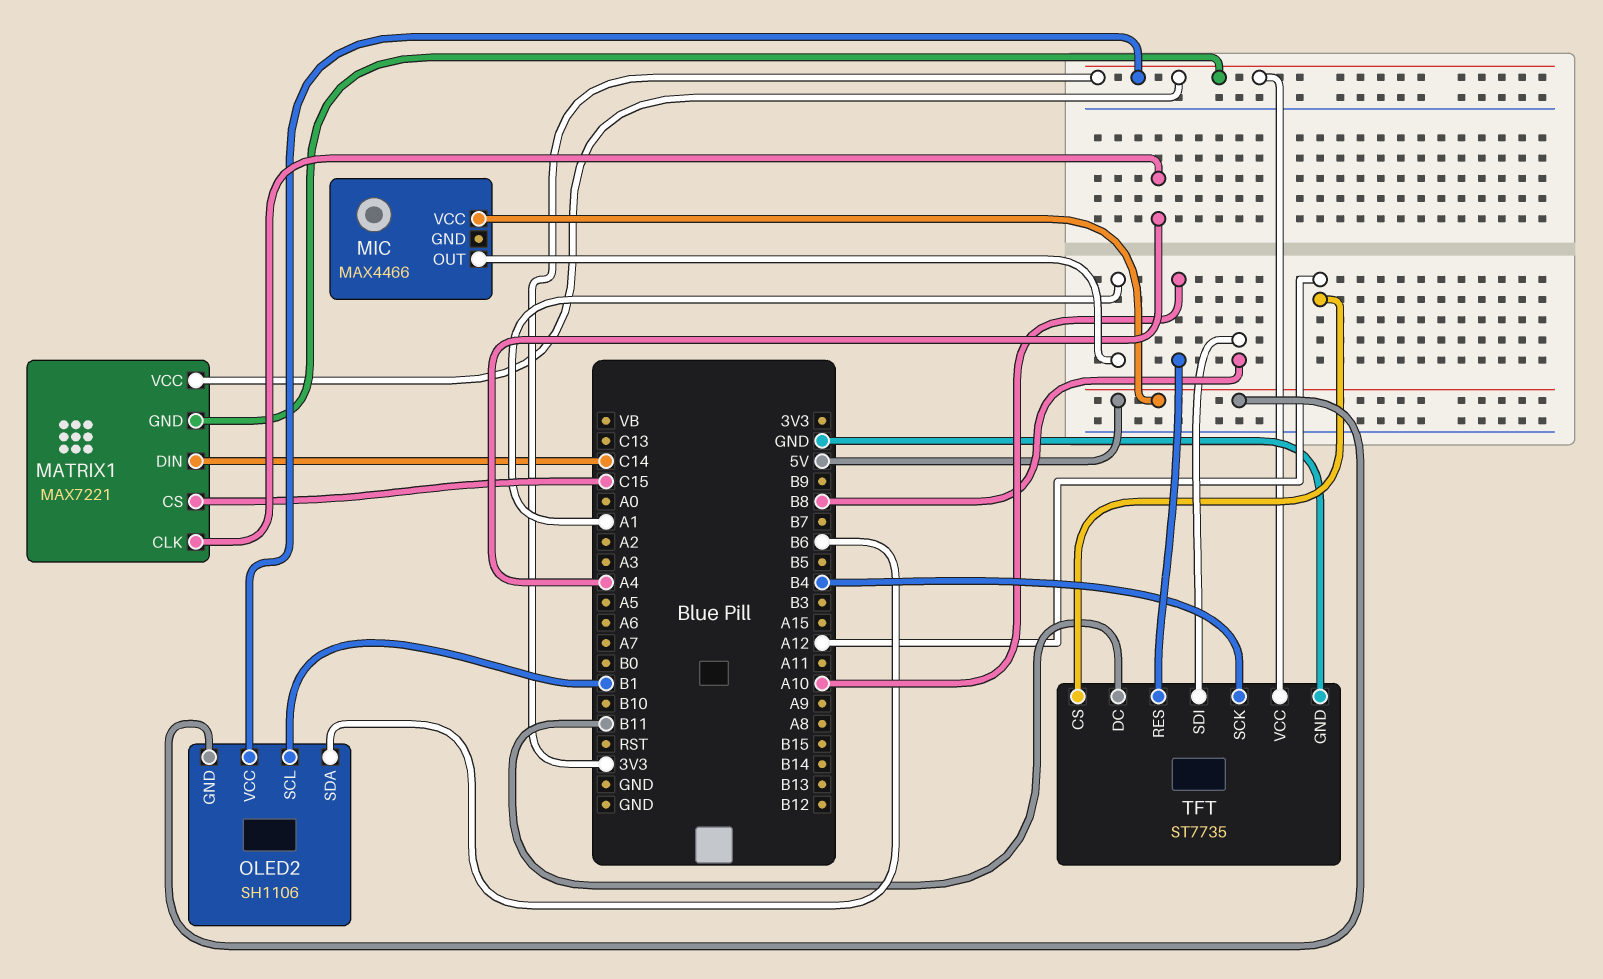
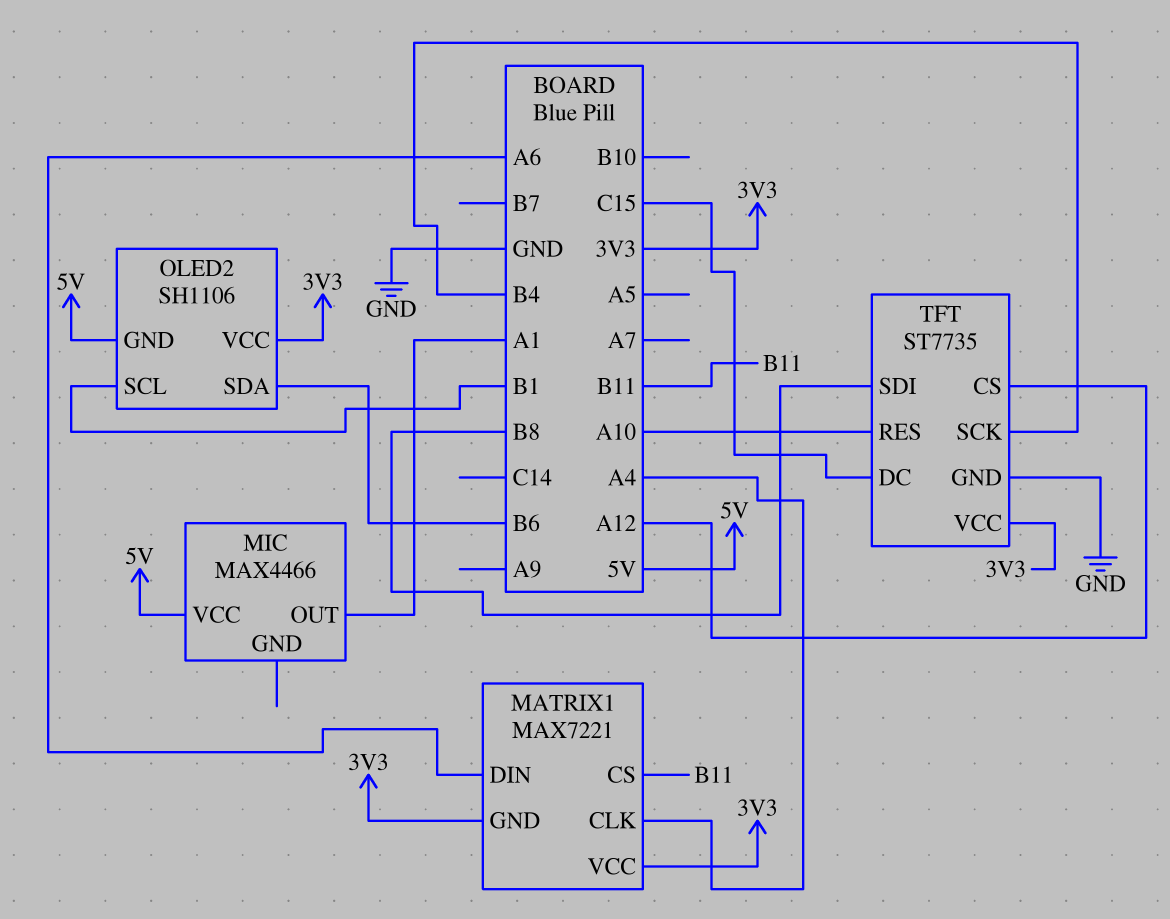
MATRIX1 pin CS: C15 -> B11
MATRIX1 pin DIN: C14 -> A6
TFT pin DC: B11 -> C15

